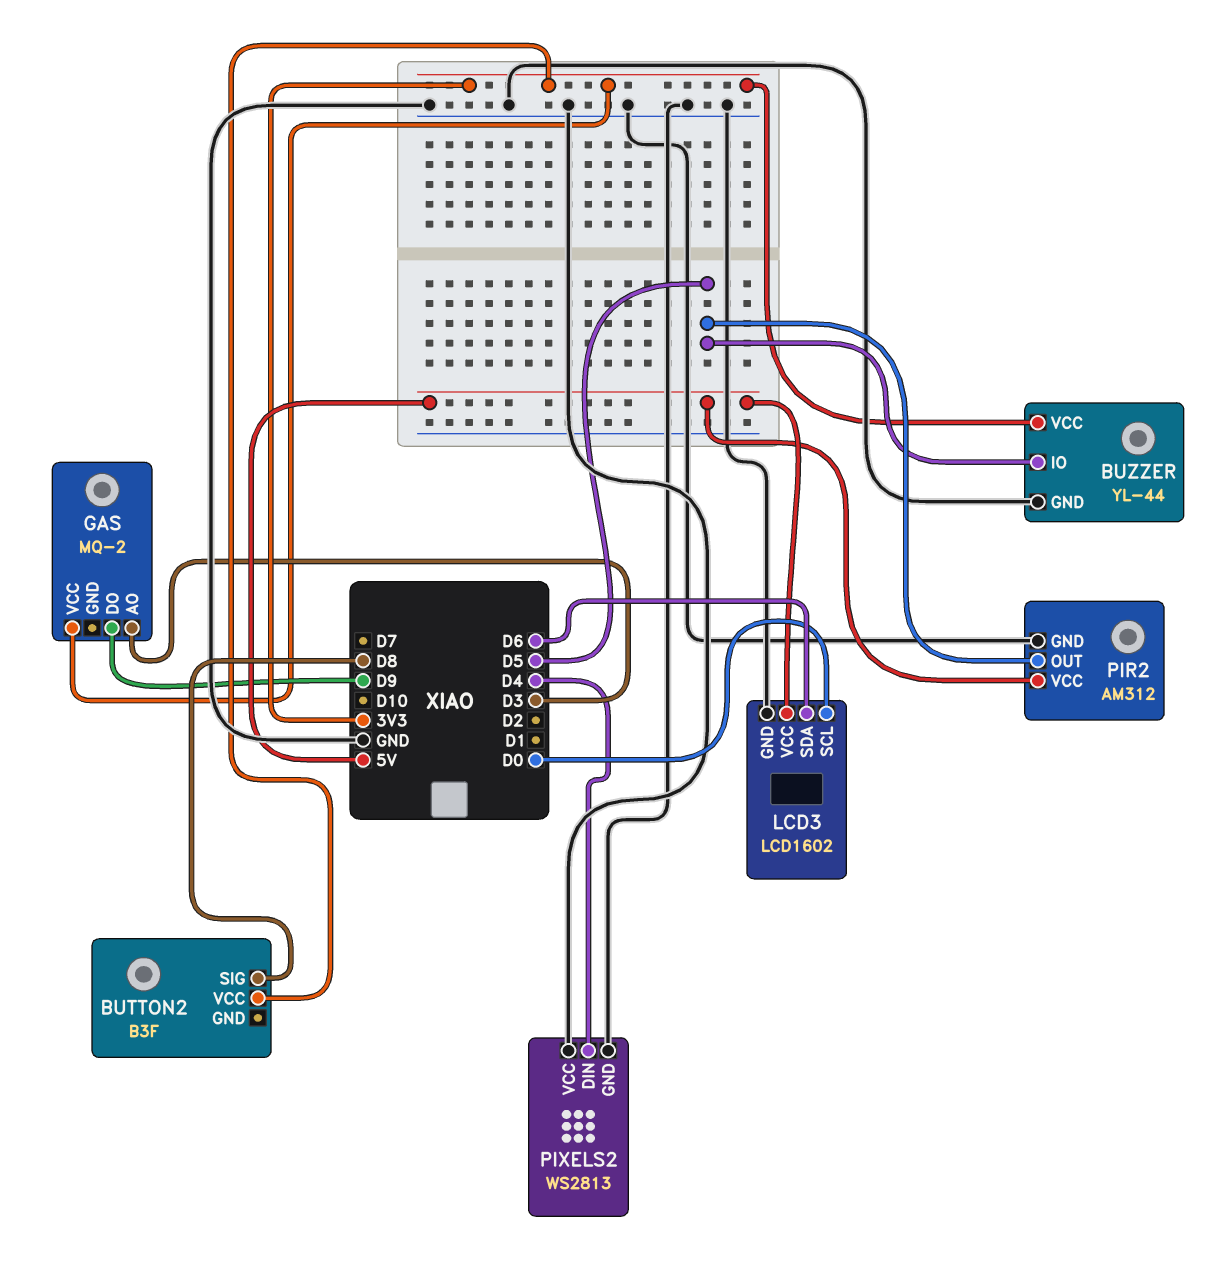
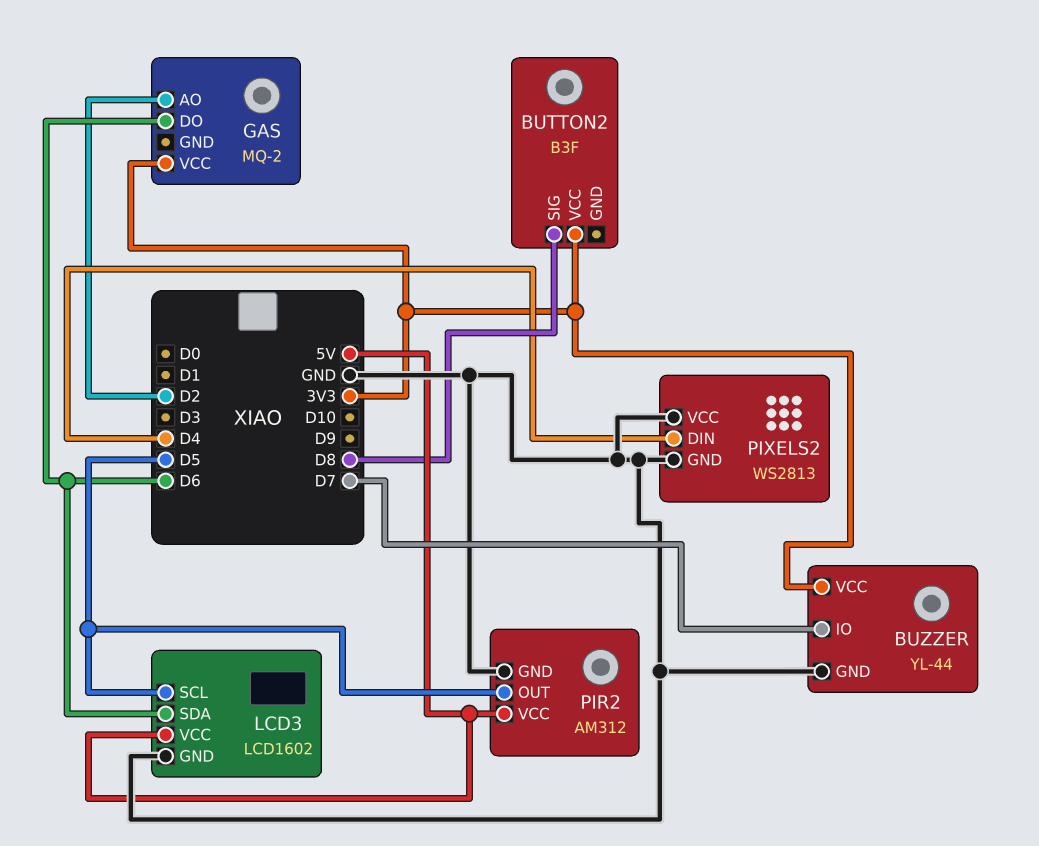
BUZZER pin IO: D5 -> D7
GAS pin AO: D3 -> D2
GAS pin DO: D9 -> D6
LCD3 pin SCL: D0 -> D5

